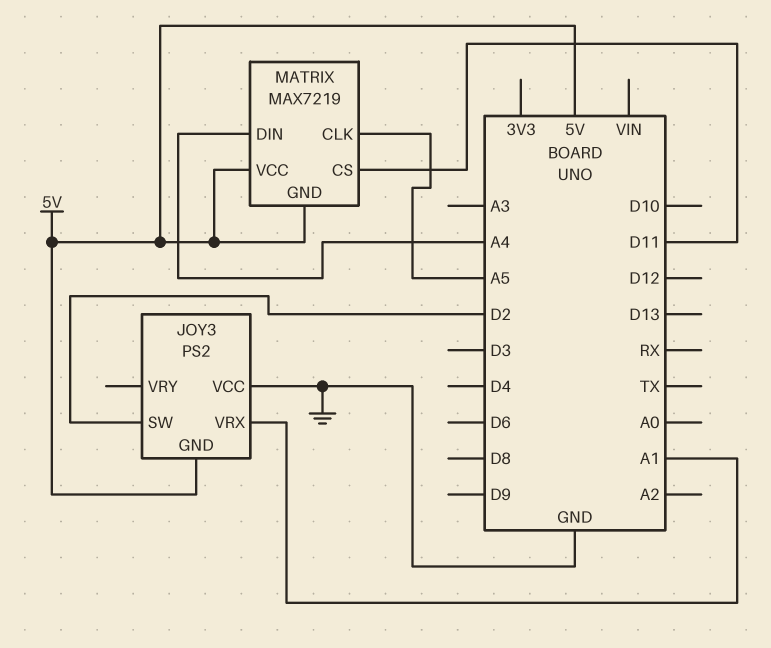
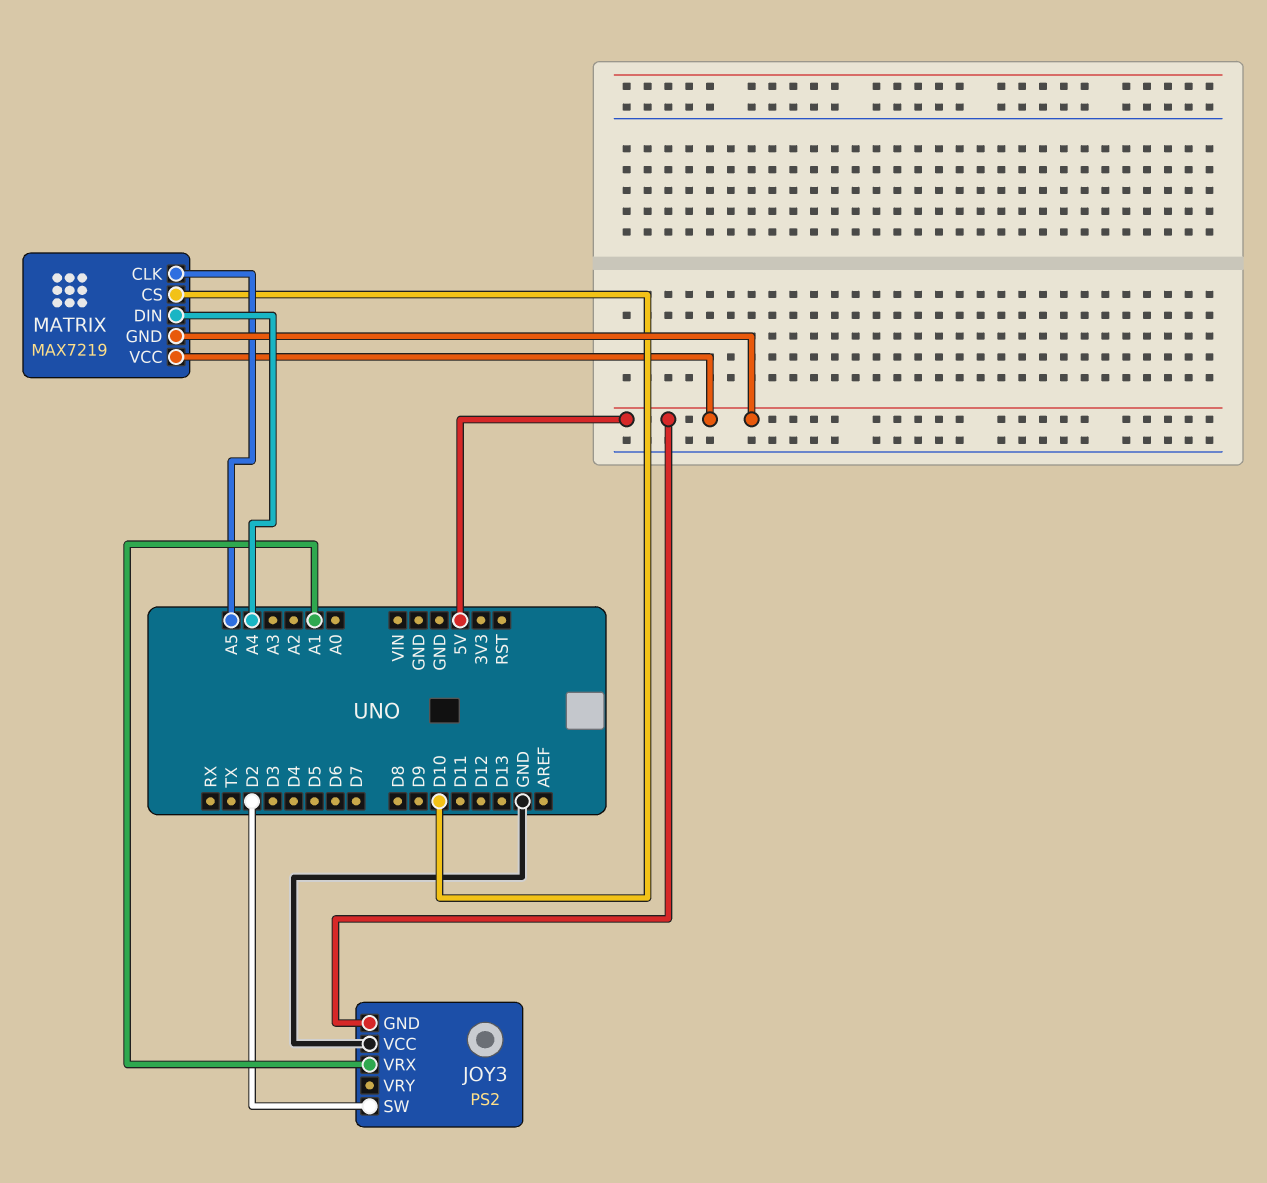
MATRIX pin CS: D11 -> D10

